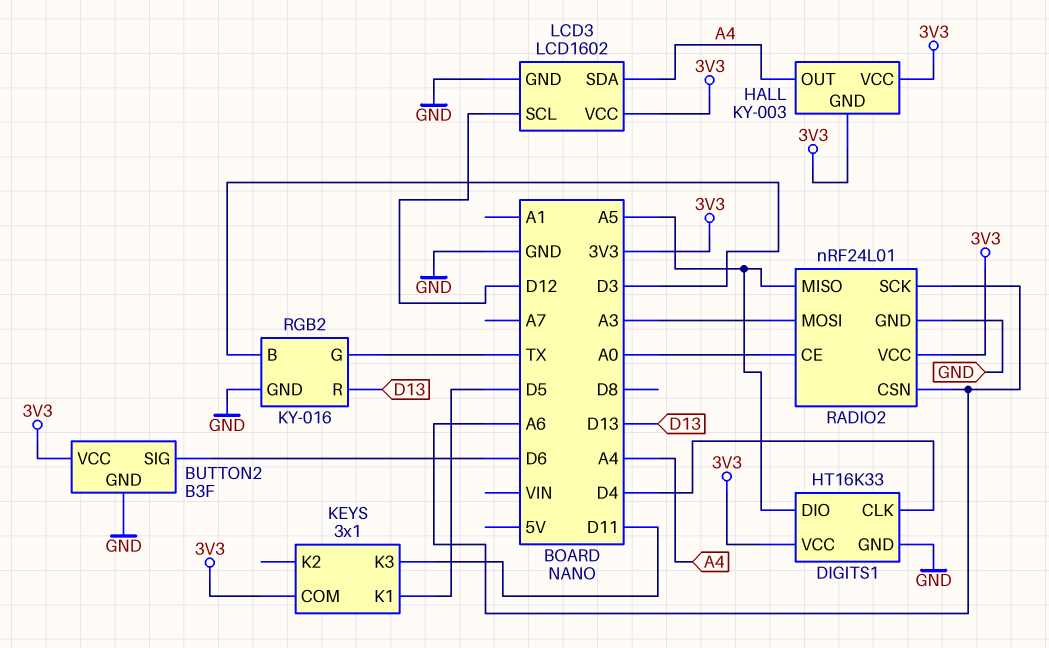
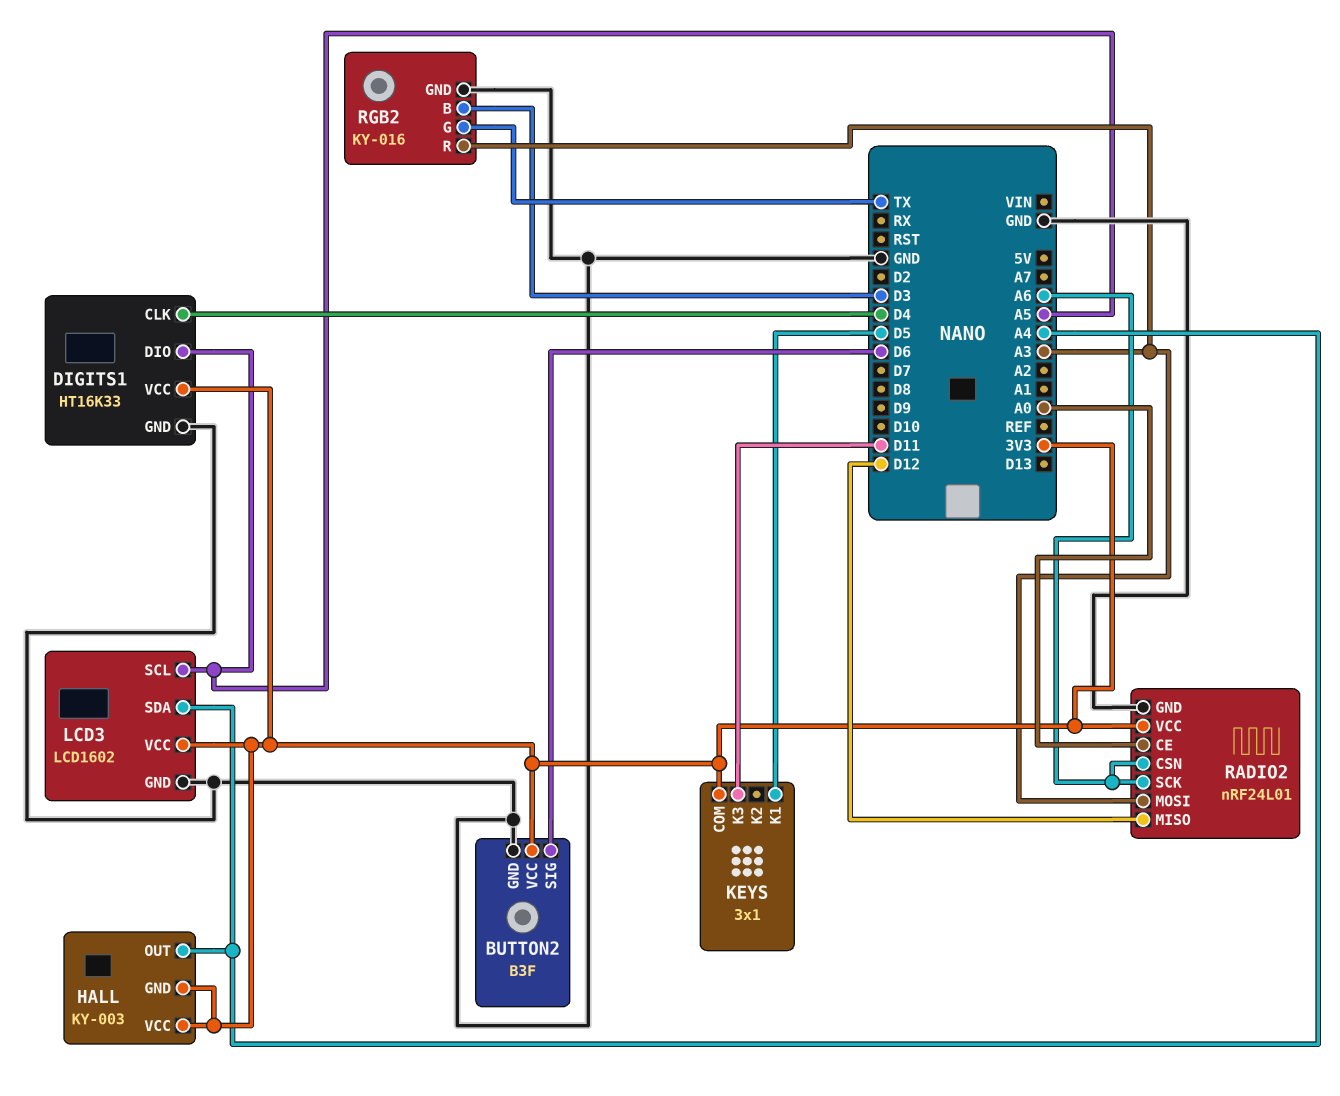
LCD3 pin SCL: D12 -> A5
RADIO2 pin MISO: A5 -> D12
RGB2 pin R: D13 -> A3

